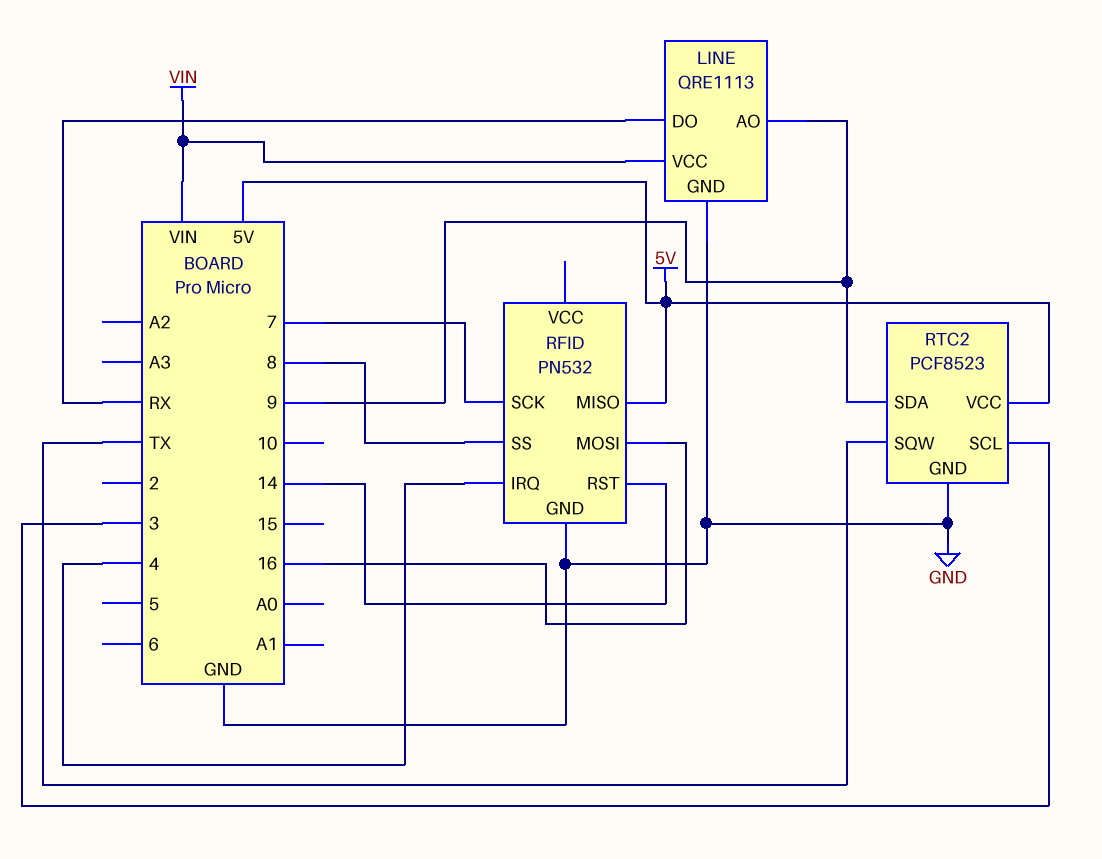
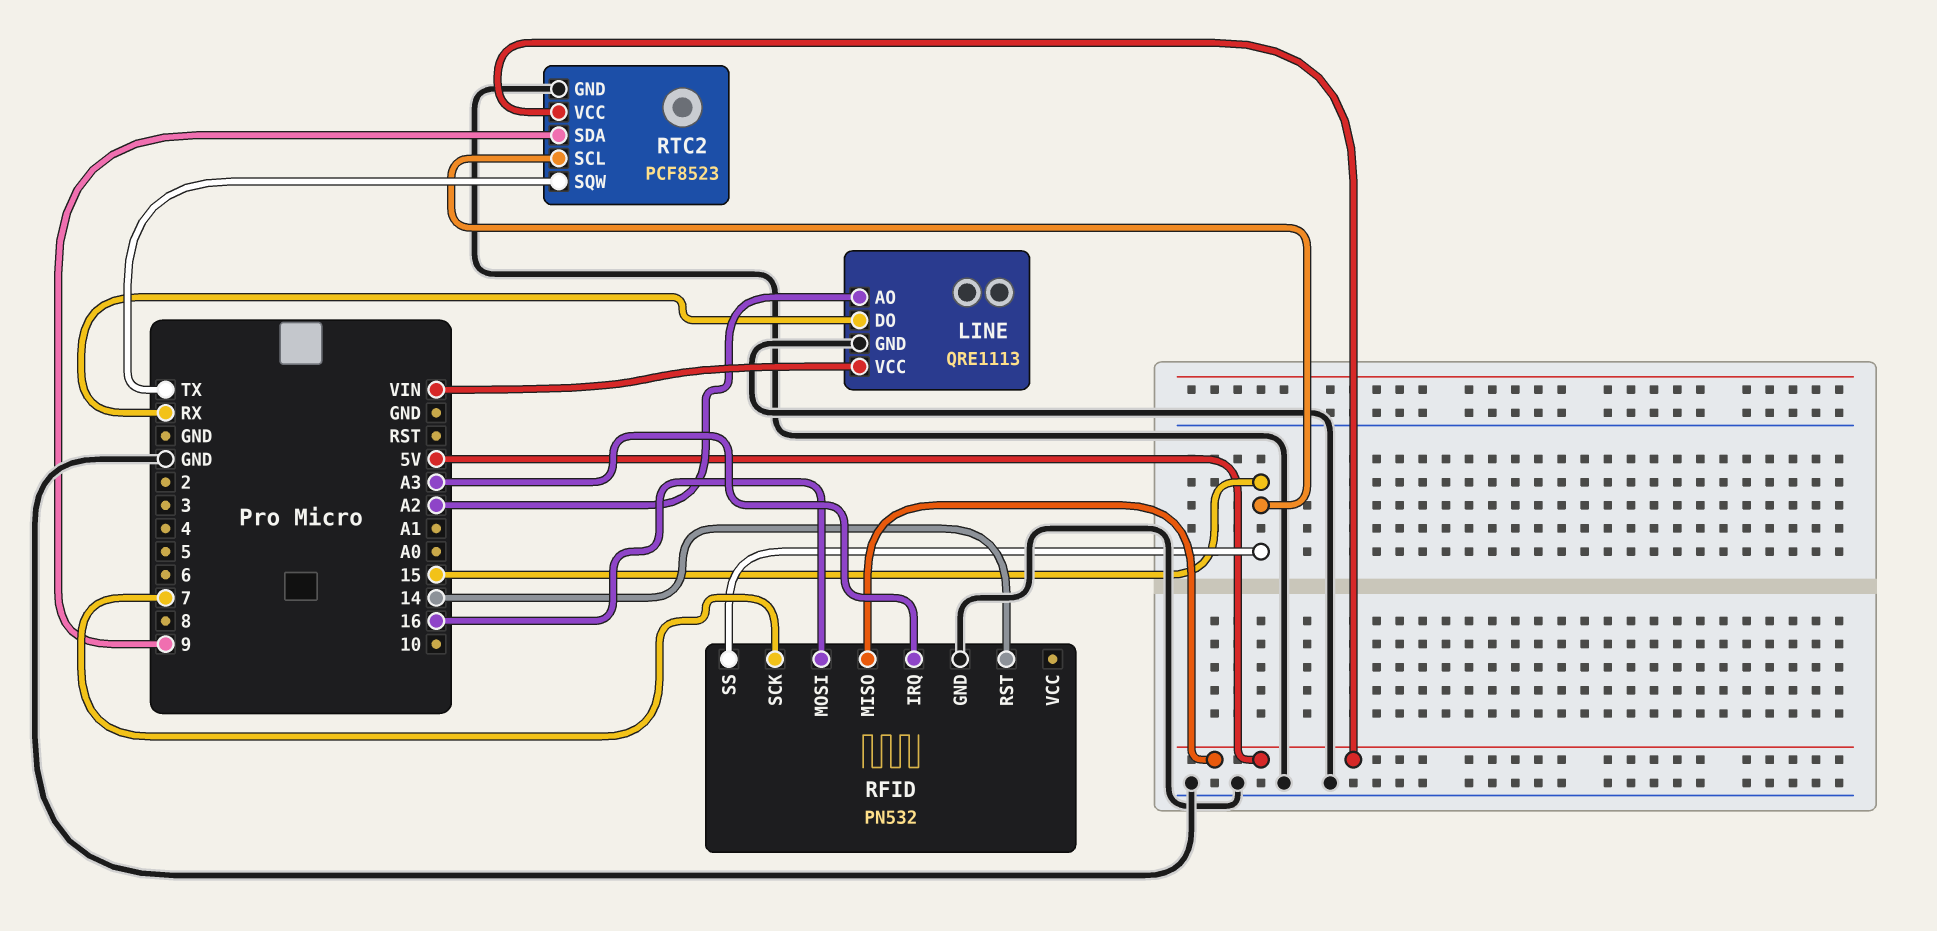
LINE pin AO: 9 -> A2
RFID pin IRQ: 4 -> A3
RFID pin SS: 8 -> 15
RTC2 pin SCL: 3 -> 15

